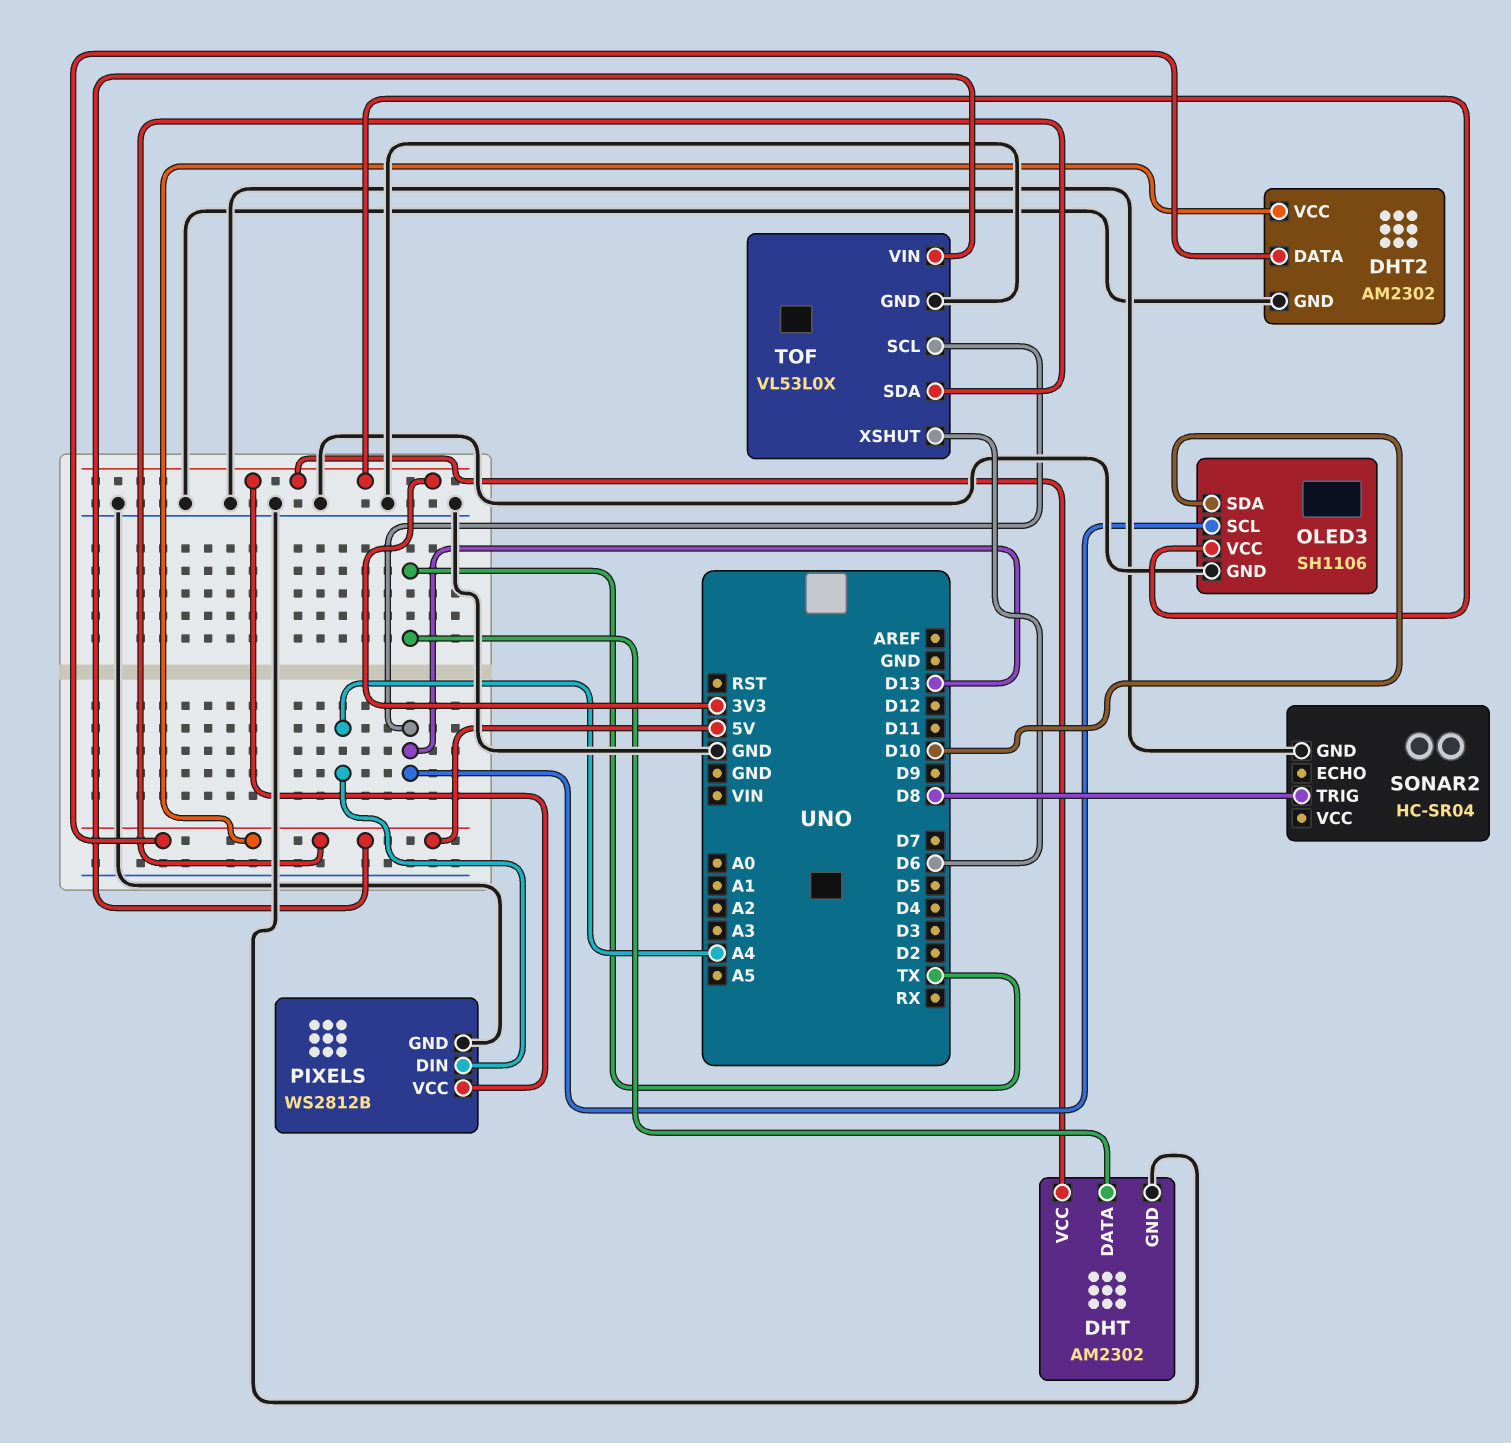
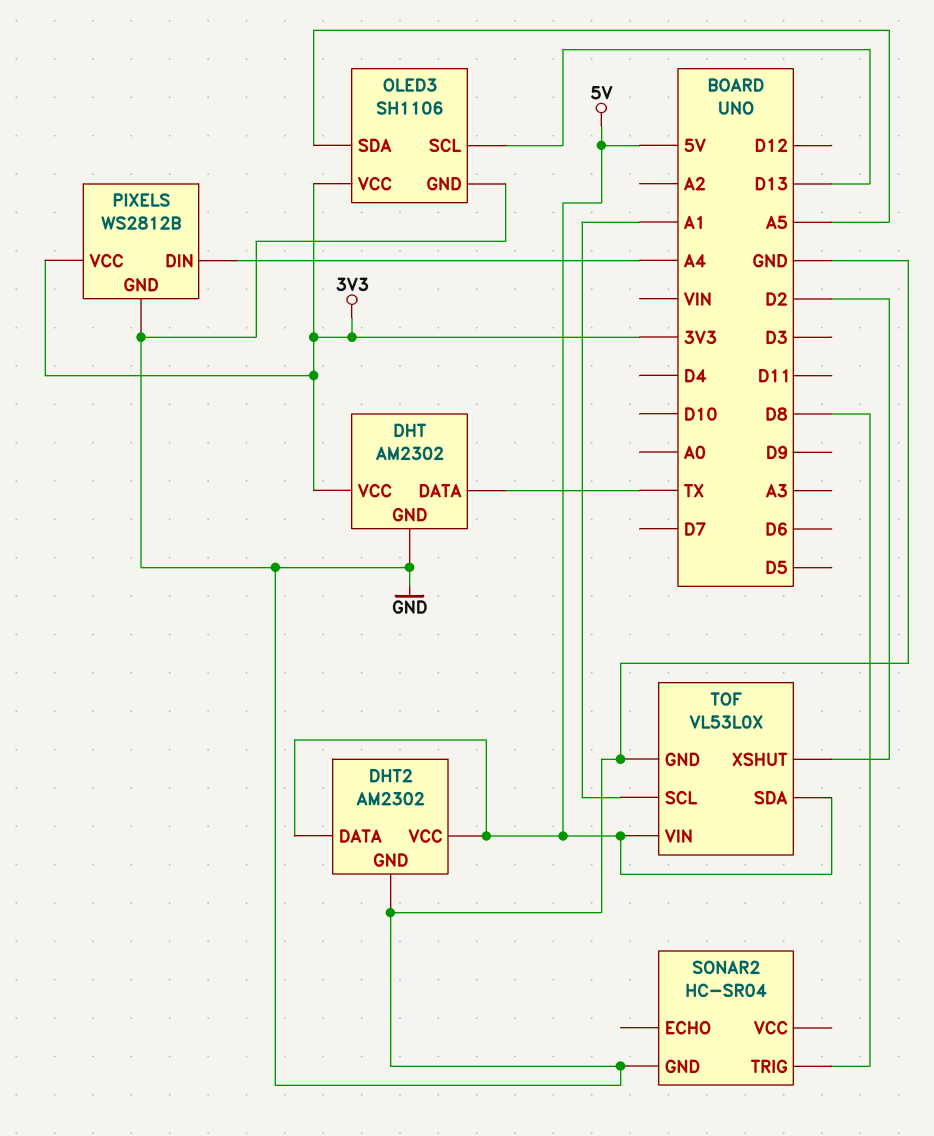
OLED3 pin SDA: D10 -> A5
TOF pin SCL: D13 -> A1
TOF pin XSHUT: D6 -> D2

